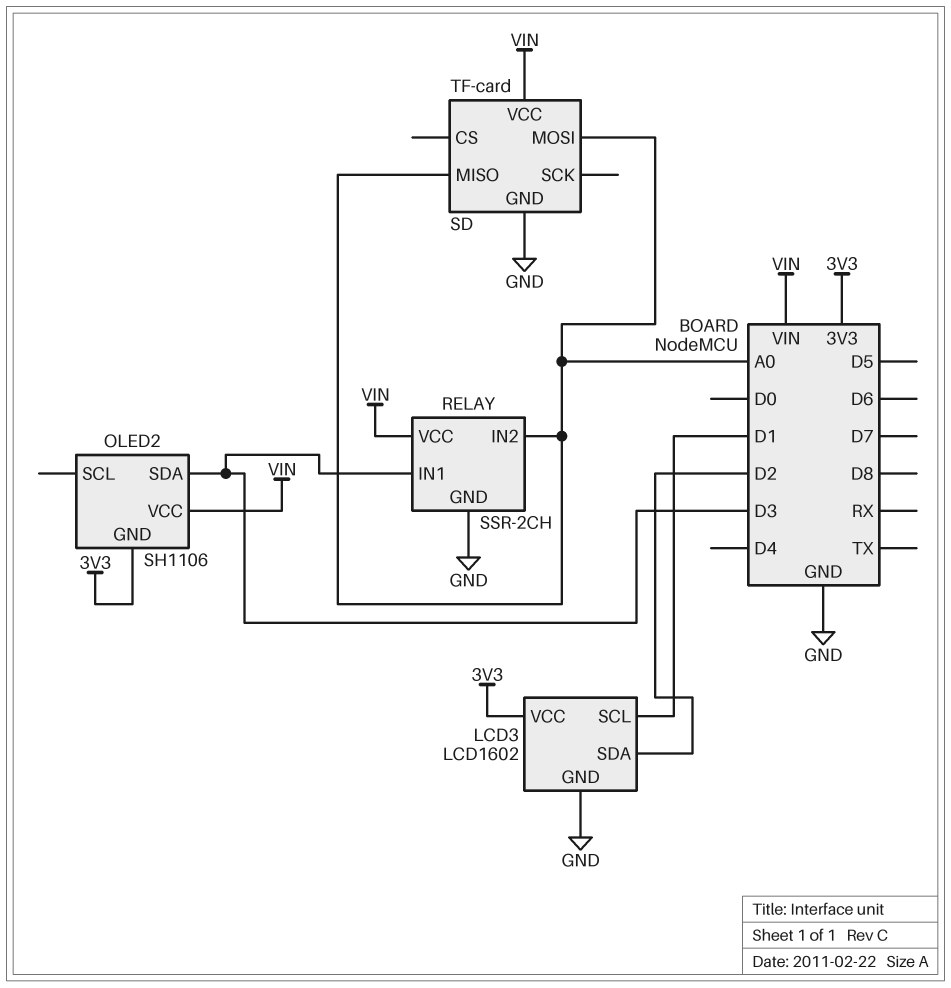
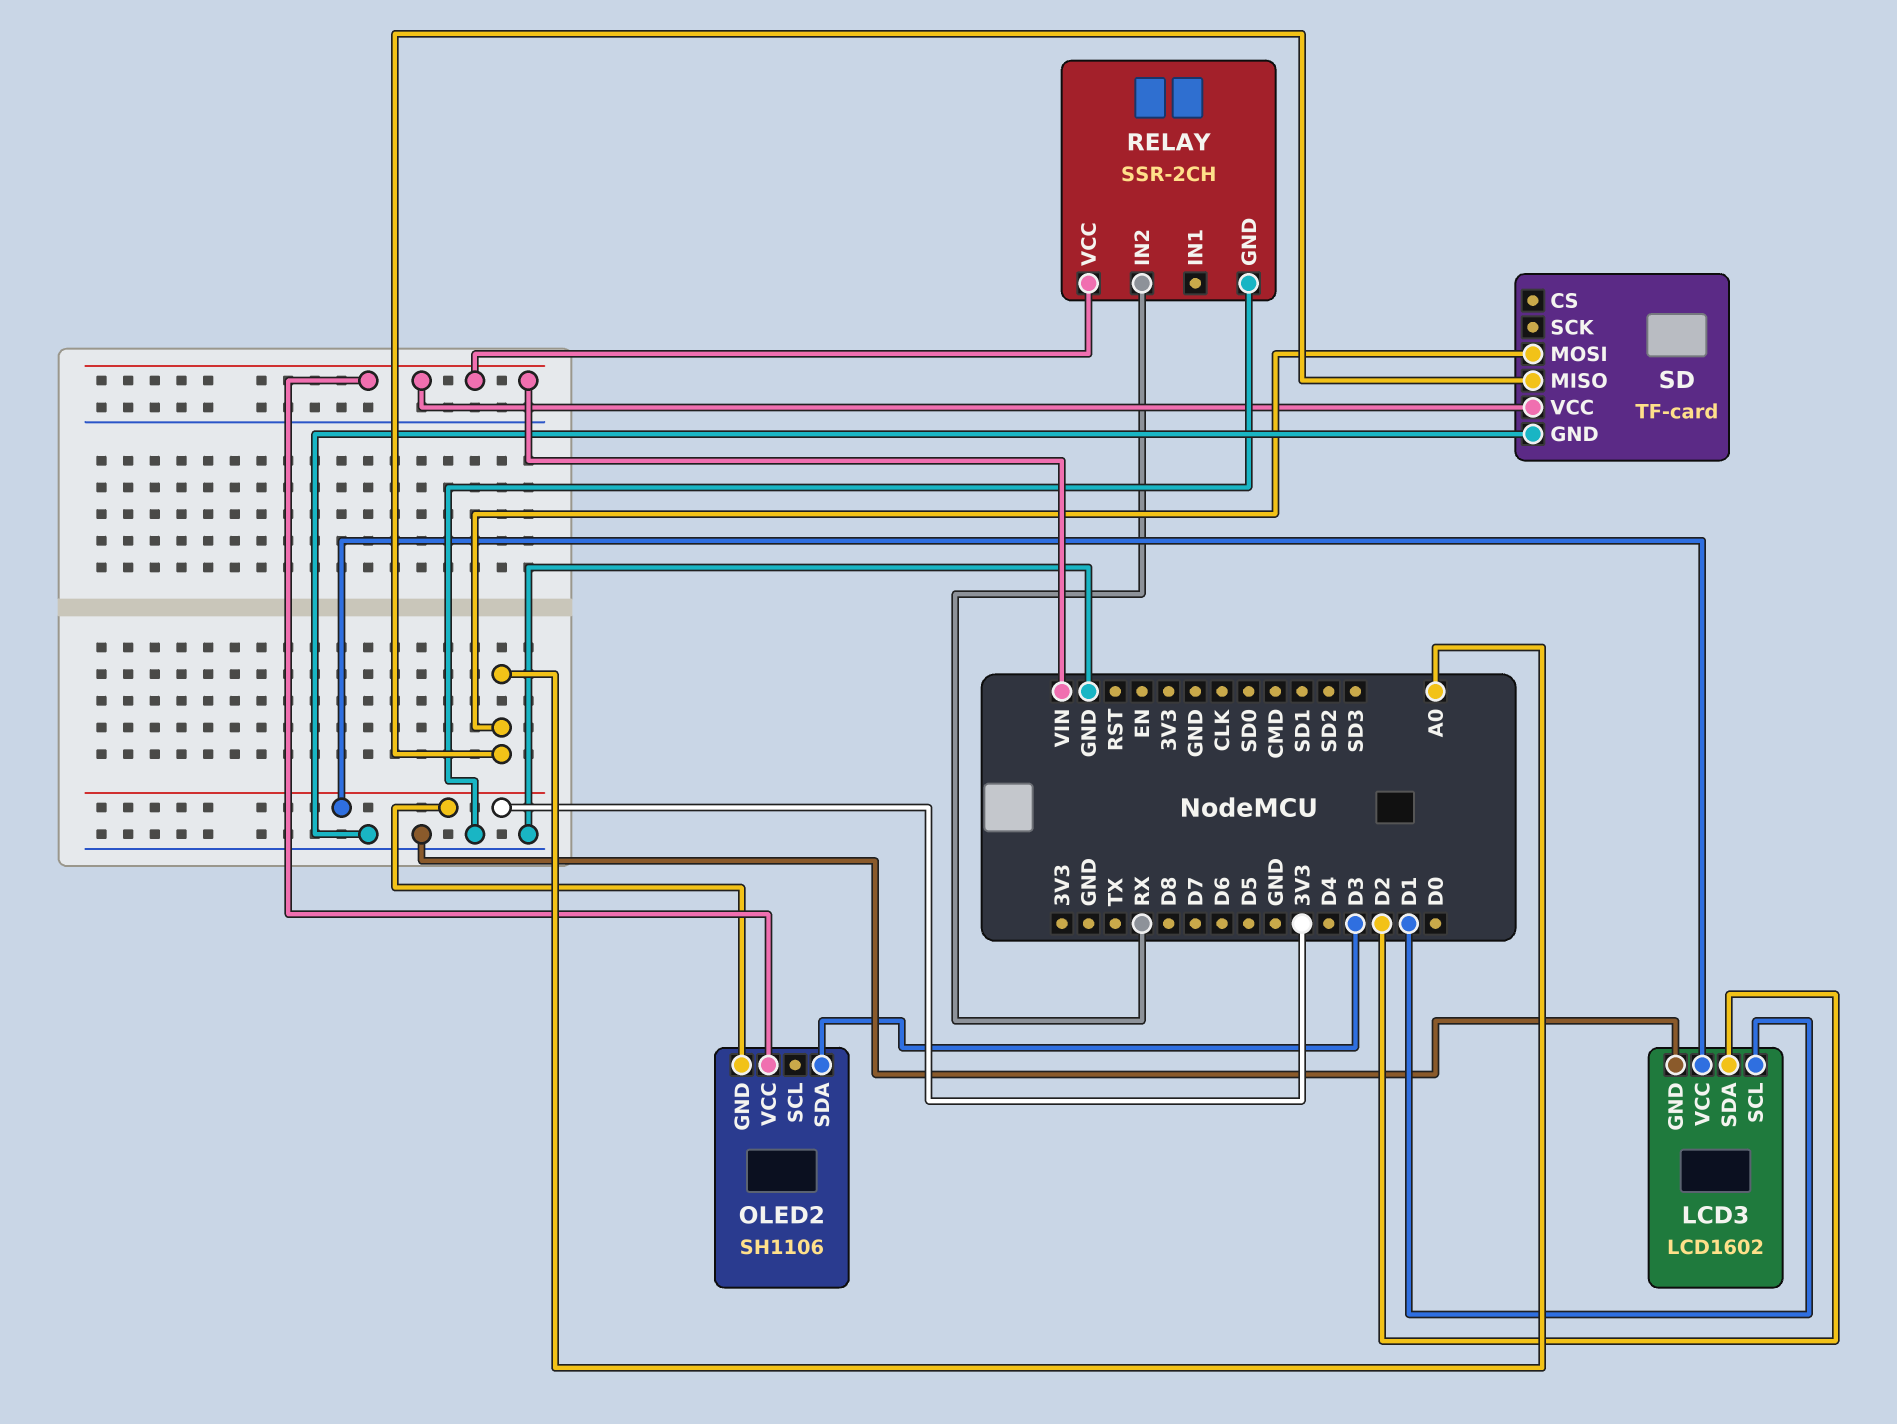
RELAY pin IN1: D3 -> none
RELAY pin IN2: A0 -> RX

